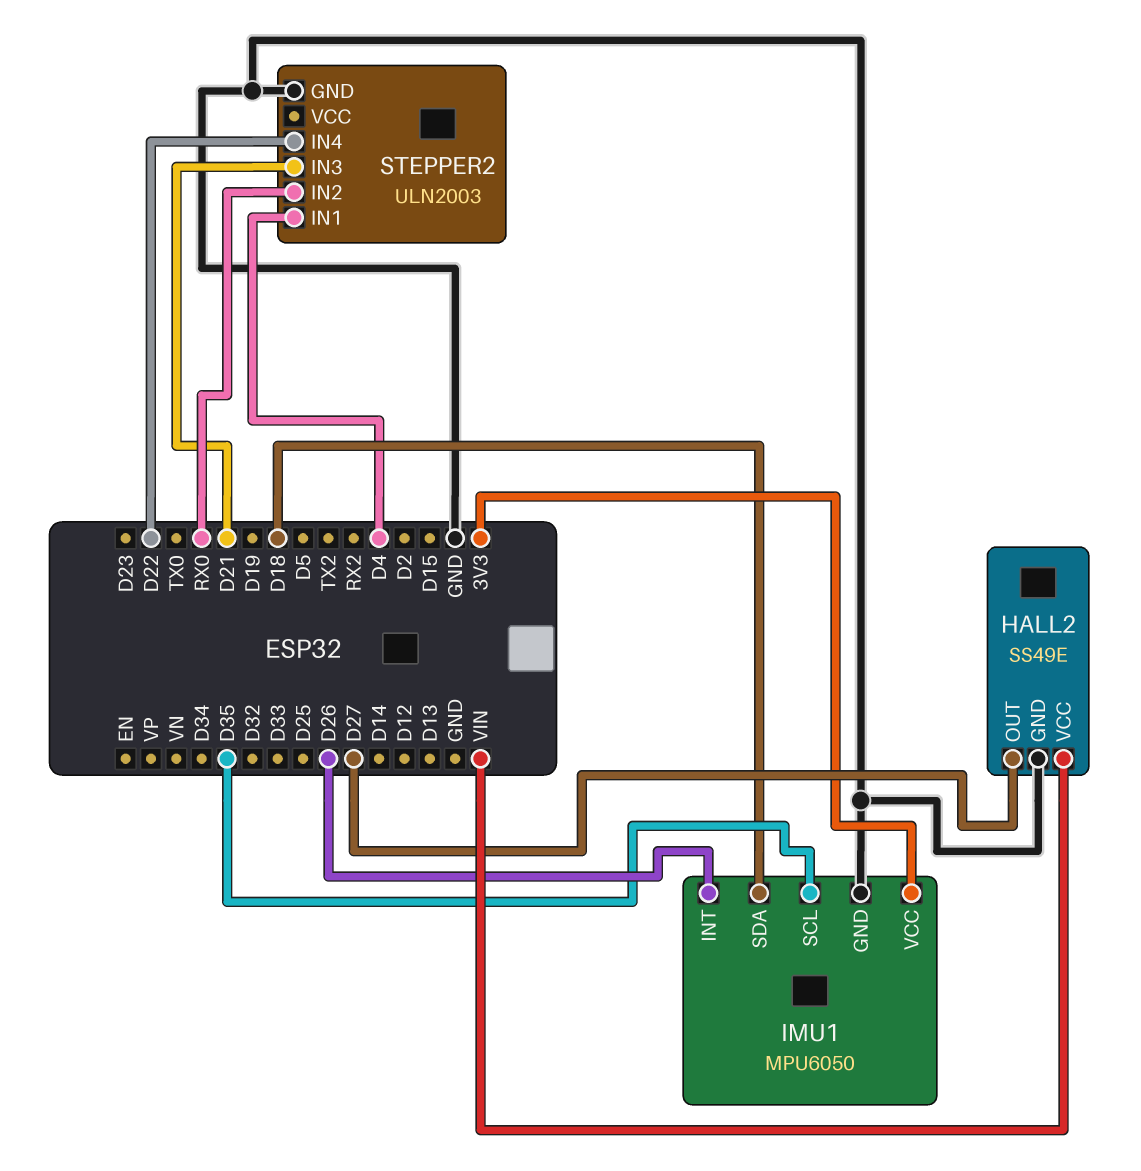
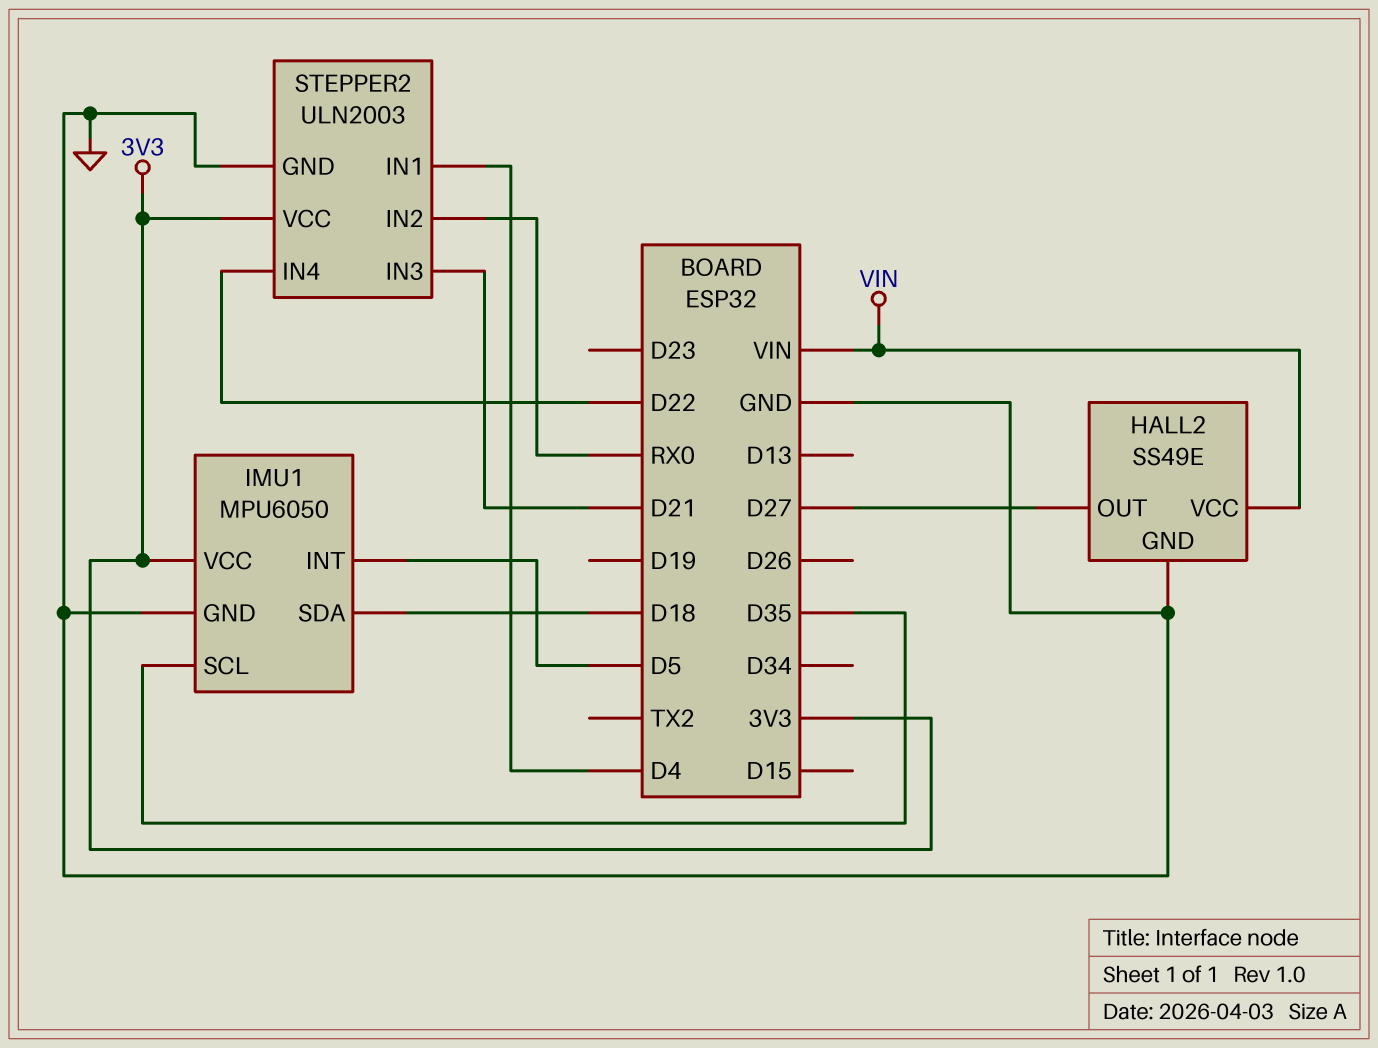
IMU1 pin INT: D26 -> D5
STEPPER2 pin VCC: none -> 3V3

